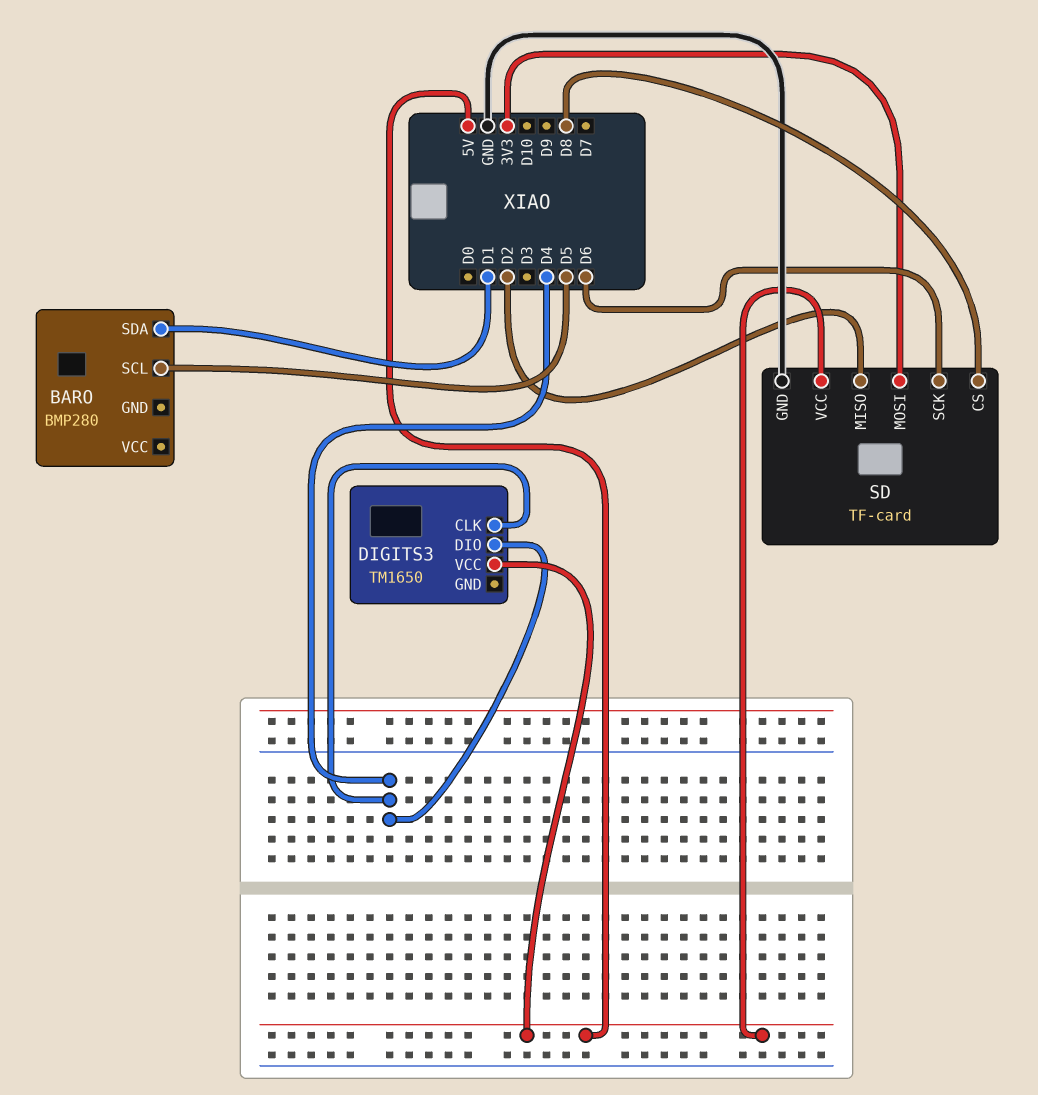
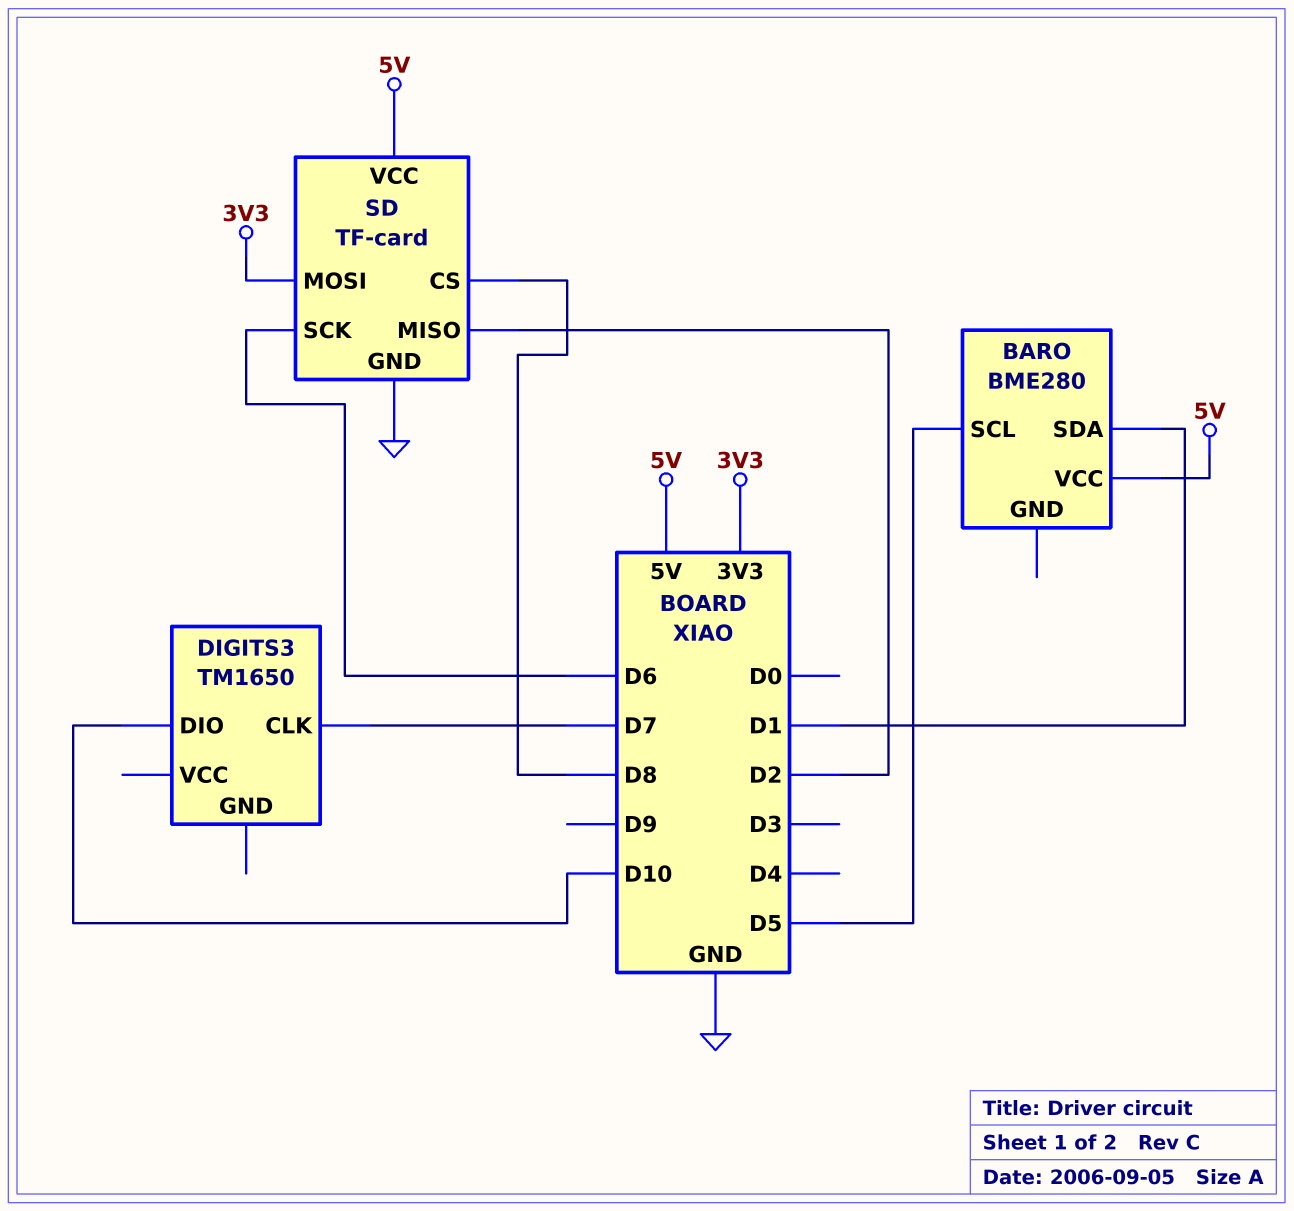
BARO: BMP280 -> BME280
BARO pin VCC: none -> 5V
DIGITS3 pin CLK: D4 -> D7
DIGITS3 pin DIO: D4 -> D10
DIGITS3 pin VCC: 5V -> none

